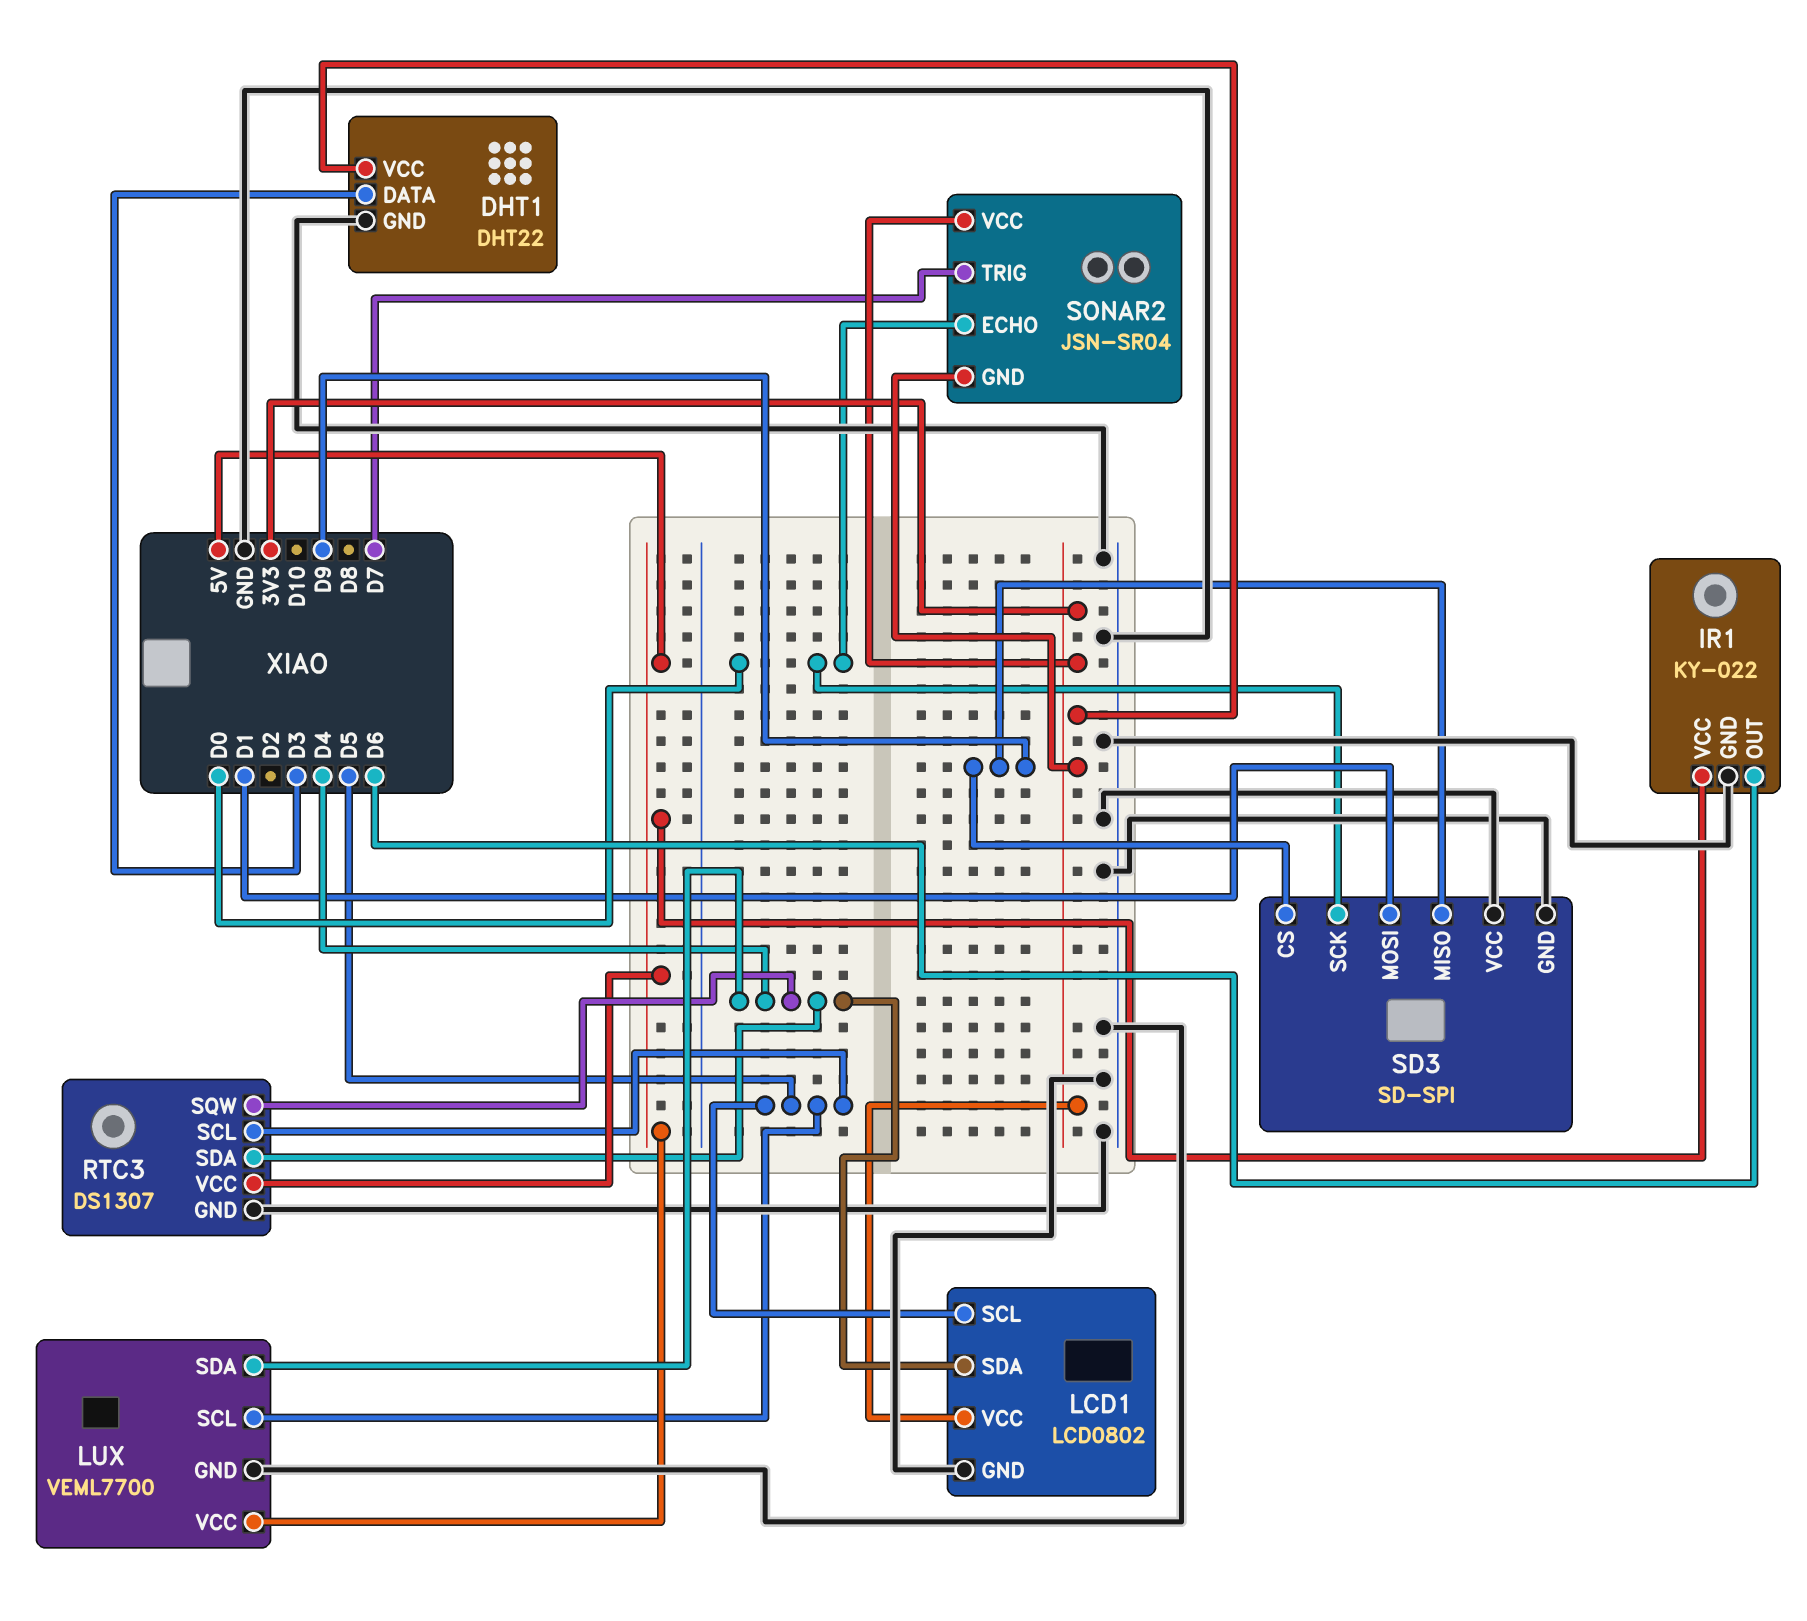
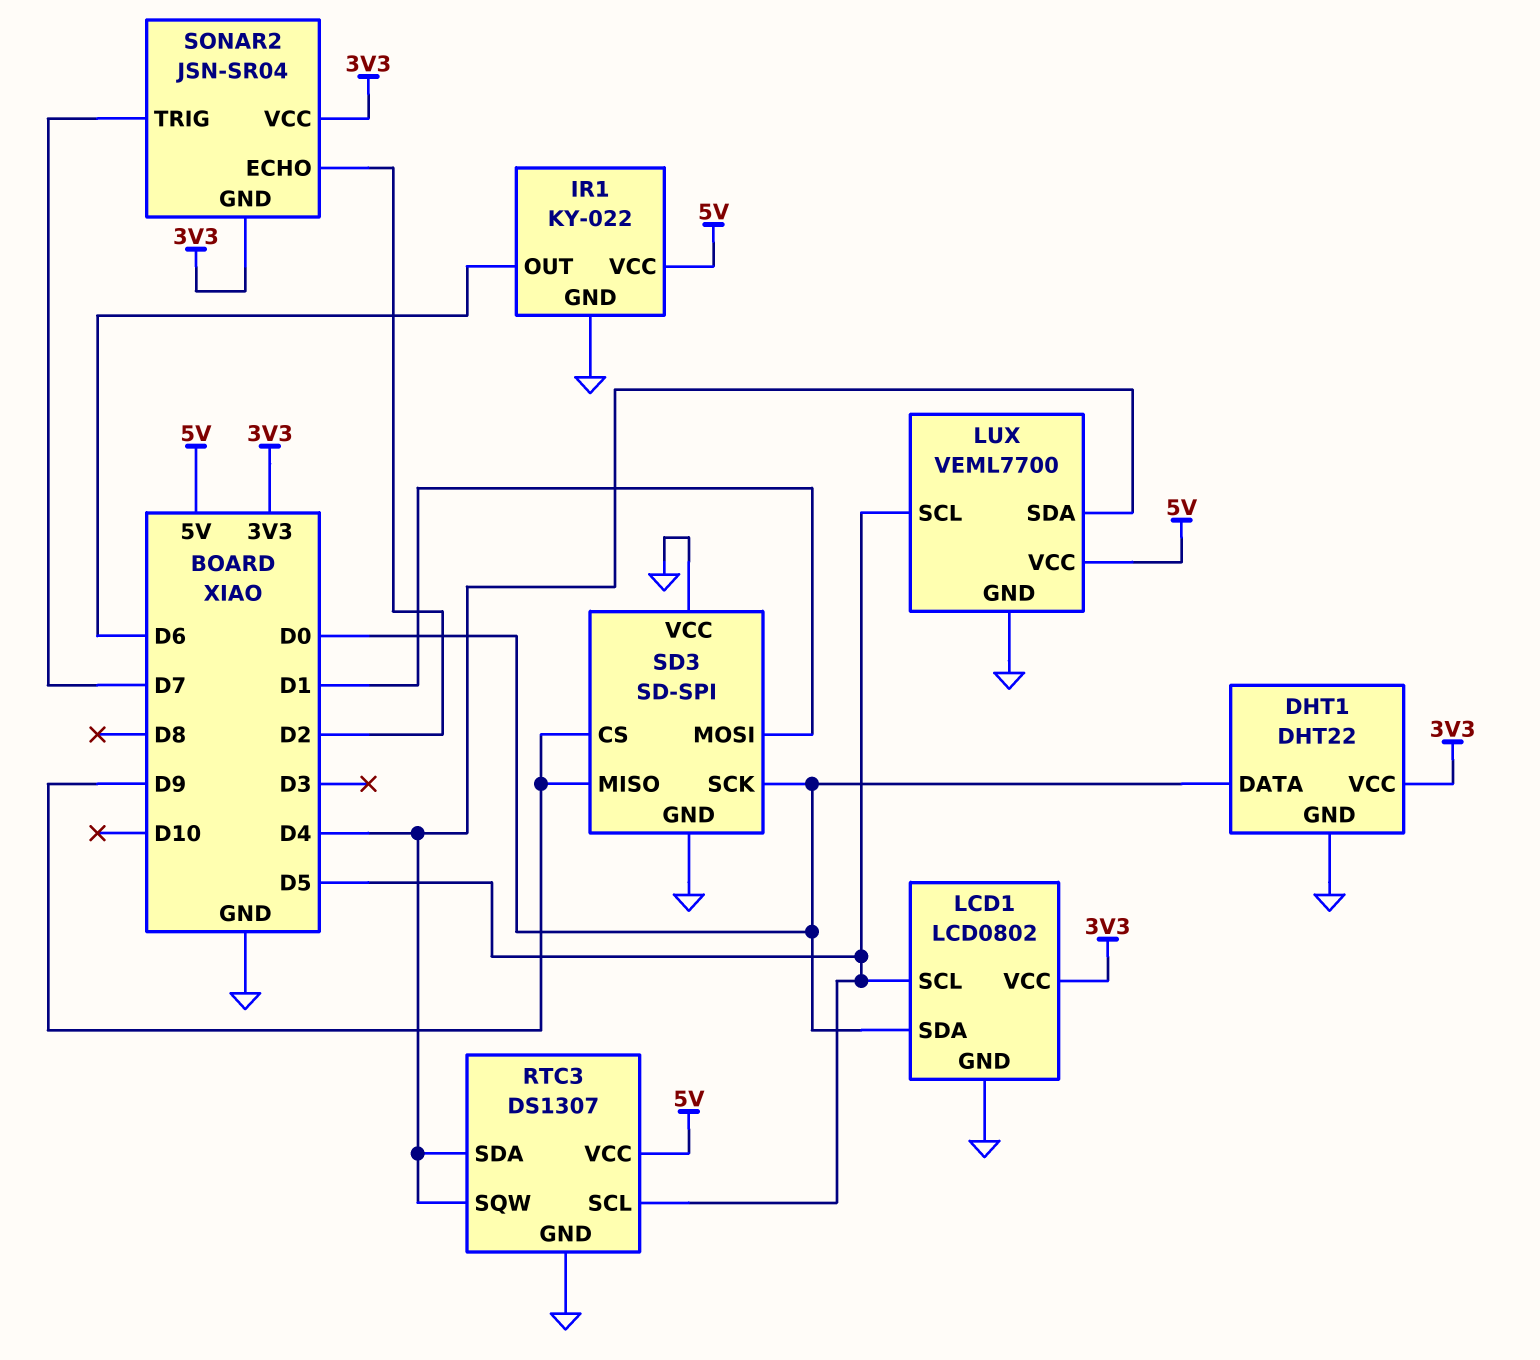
DHT1 pin DATA: D3 -> D0
LCD1 pin SDA: D4 -> D0
SONAR2 pin ECHO: D0 -> D2

